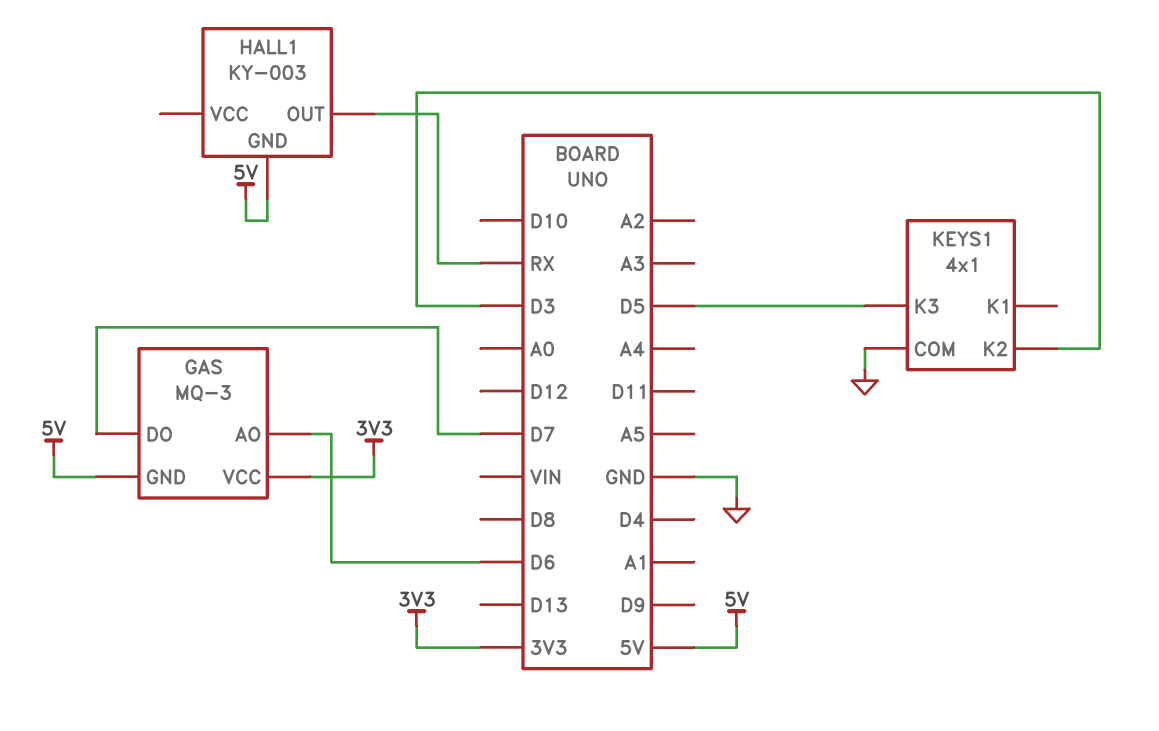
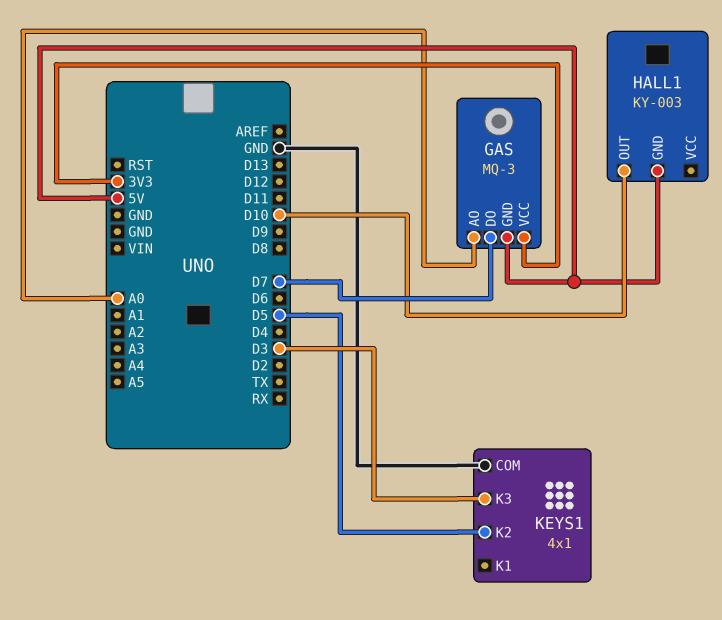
GAS pin AO: D6 -> A0
HALL1 pin OUT: RX -> D10
KEYS1 pin K2: D3 -> D5
KEYS1 pin K3: D5 -> D3

